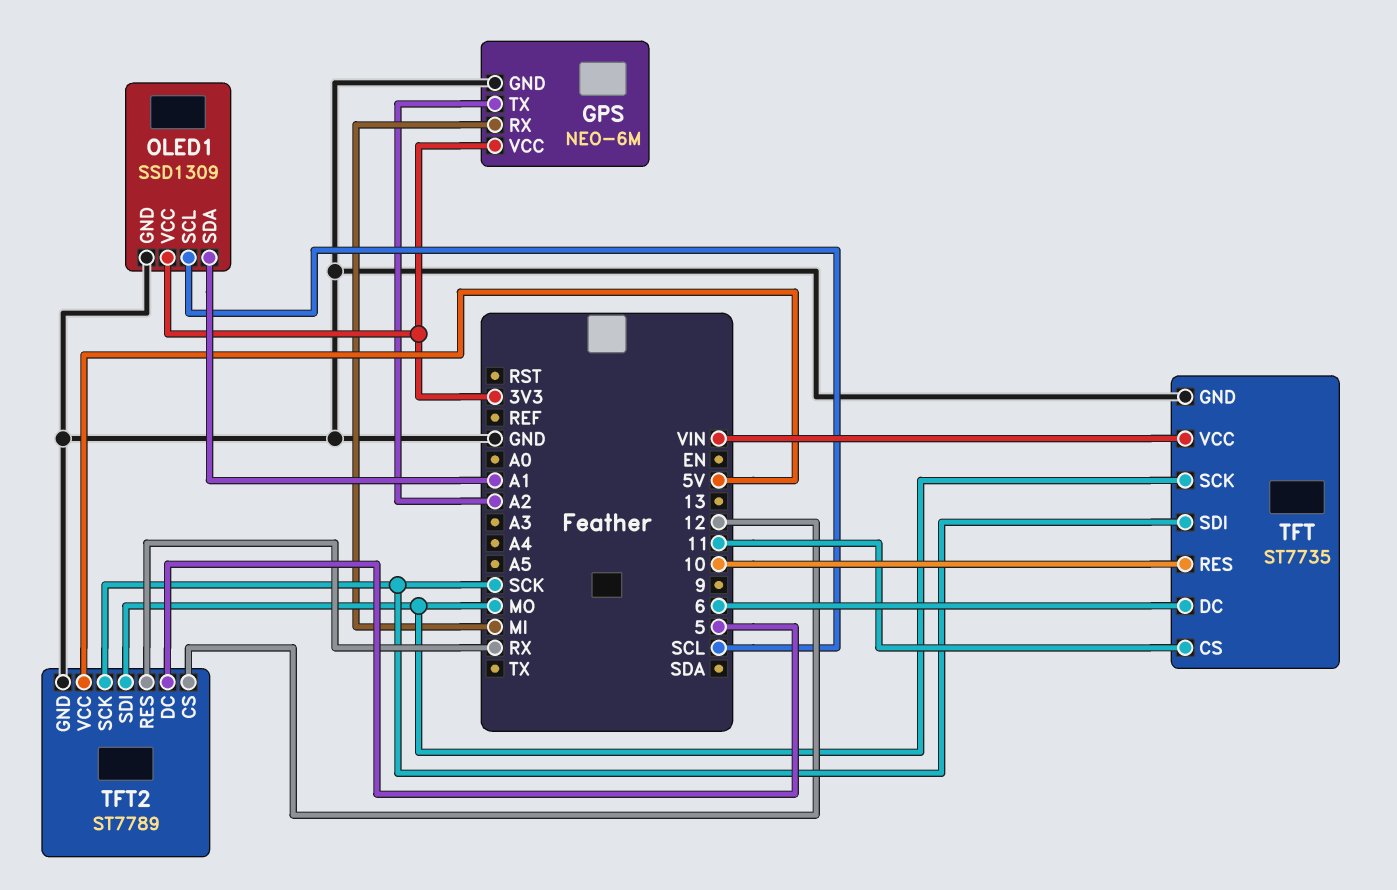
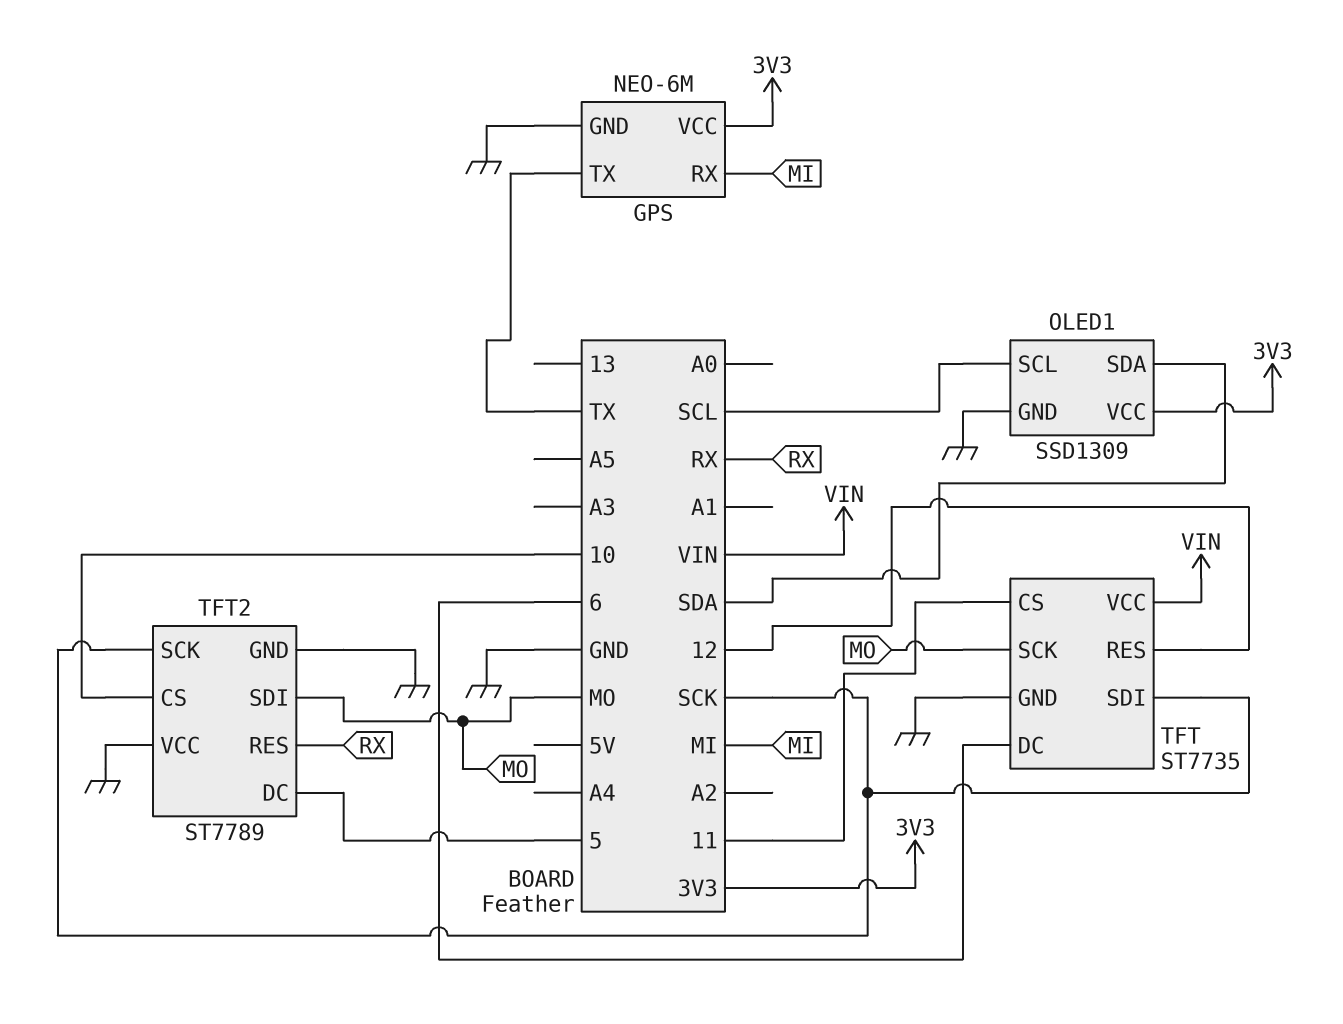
GPS pin TX: A2 -> TX
OLED1 pin SDA: A1 -> SDA
TFT pin RES: 10 -> 12
TFT2 pin CS: 12 -> 10
TFT2 pin VCC: 5V -> GND

